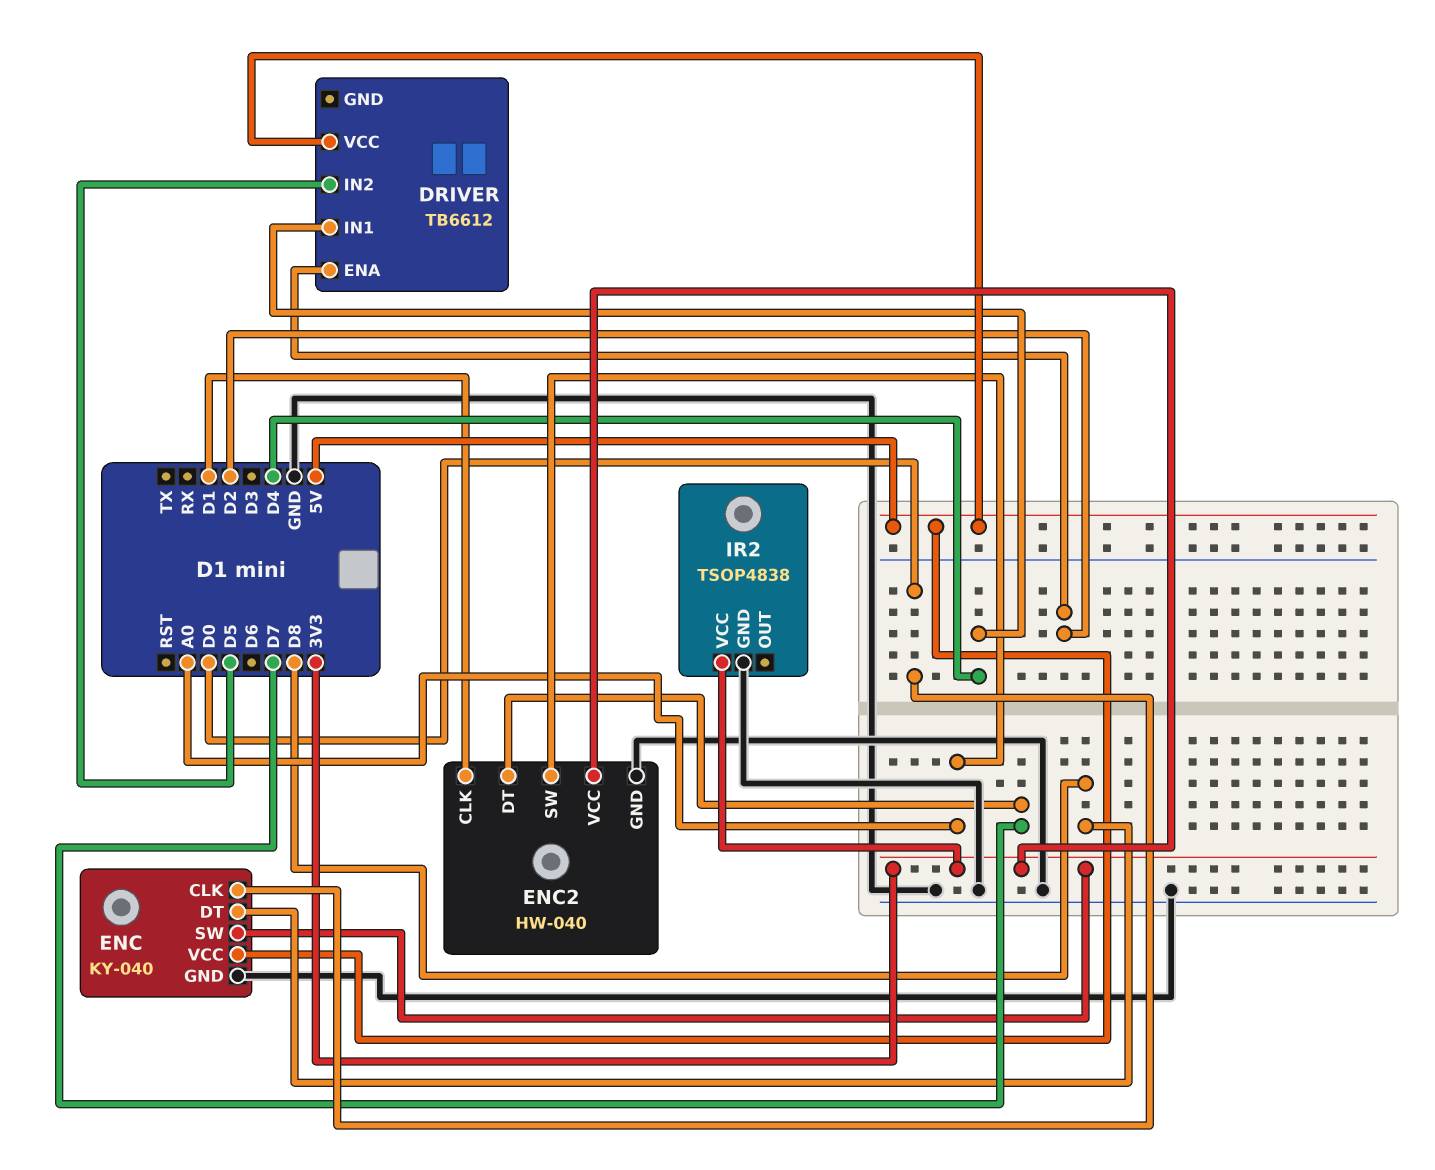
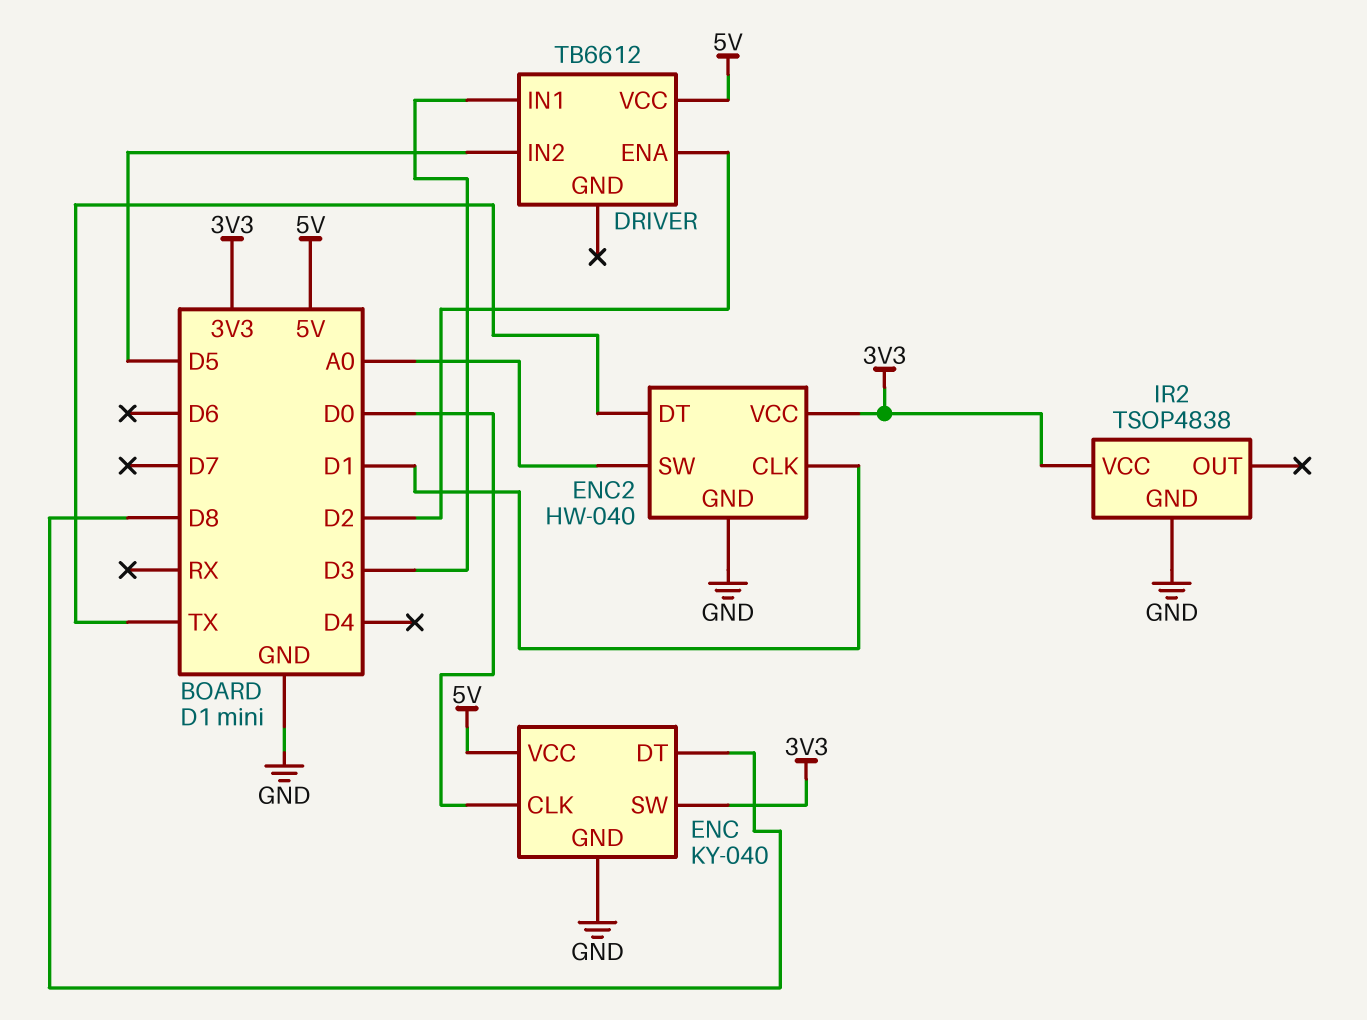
DRIVER pin IN1: D4 -> D3
ENC2 pin DT: D7 -> TX

